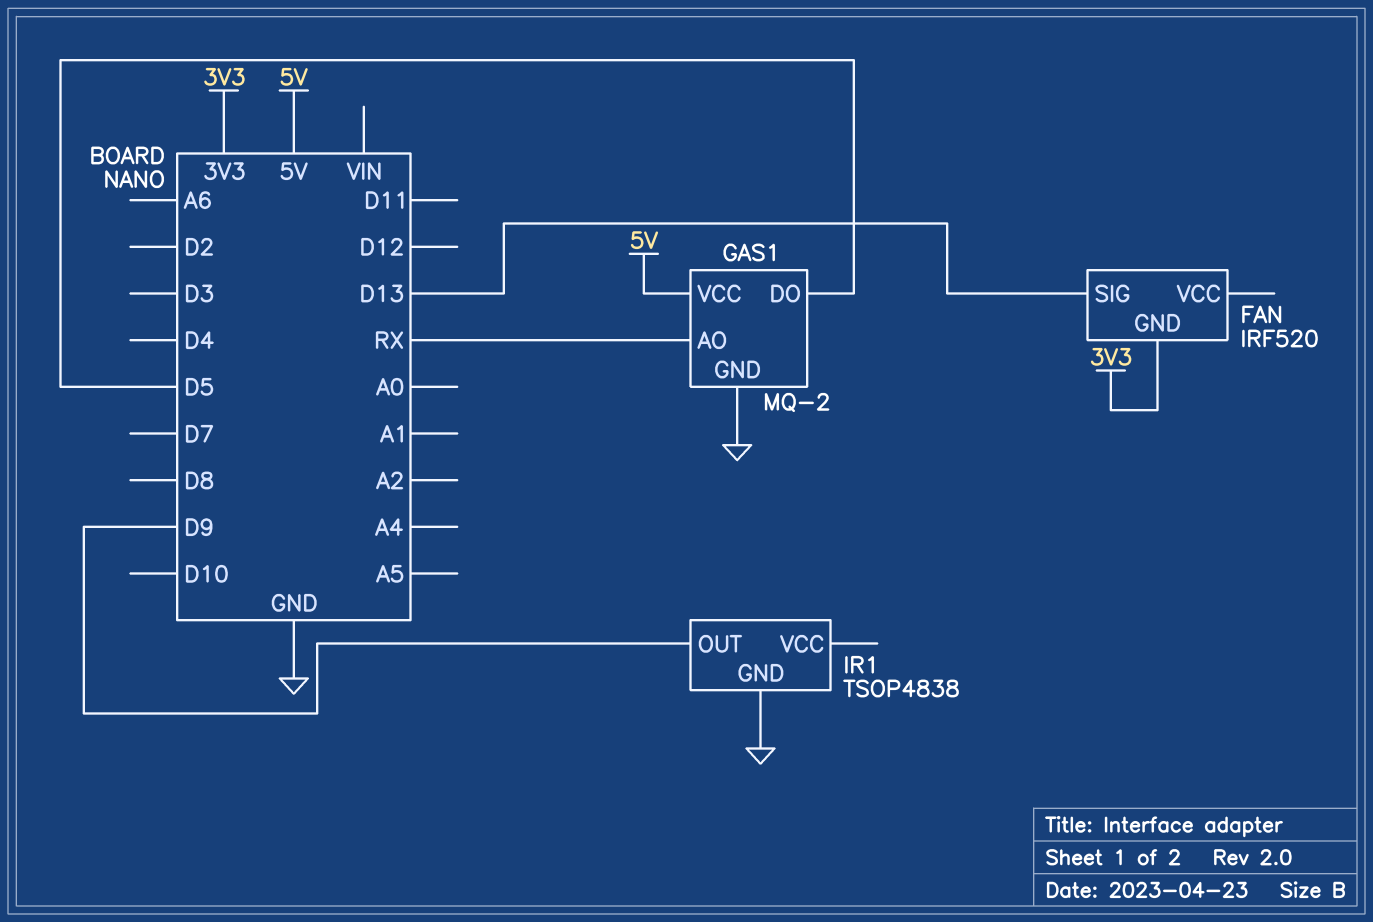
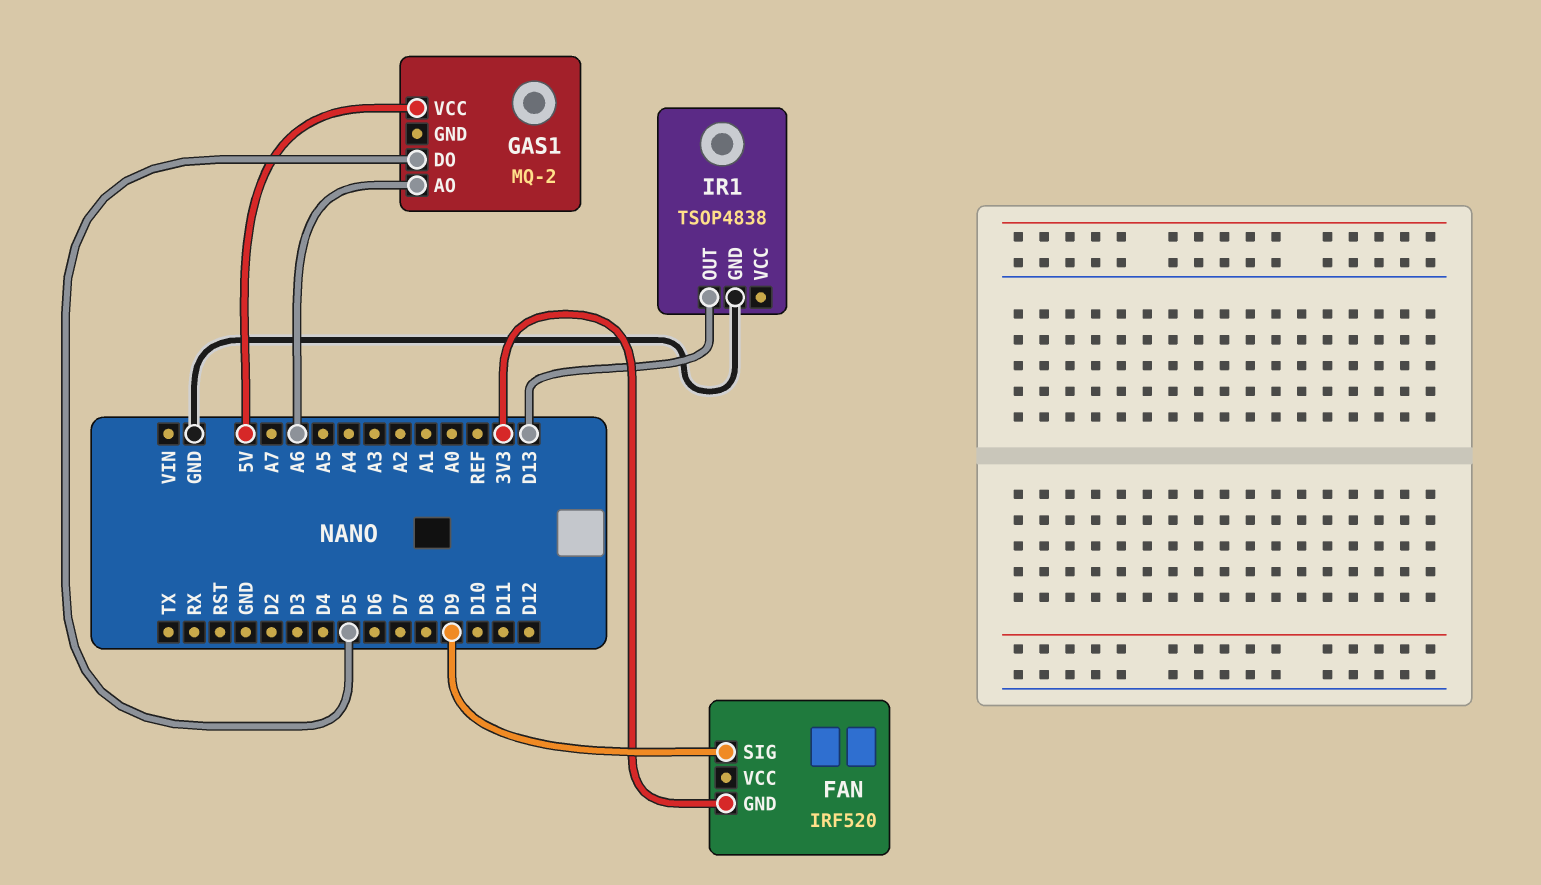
FAN pin SIG: D13 -> D9
GAS1 pin AO: RX -> A6
GAS1 pin GND: GND -> none
IR1 pin OUT: D9 -> D13

